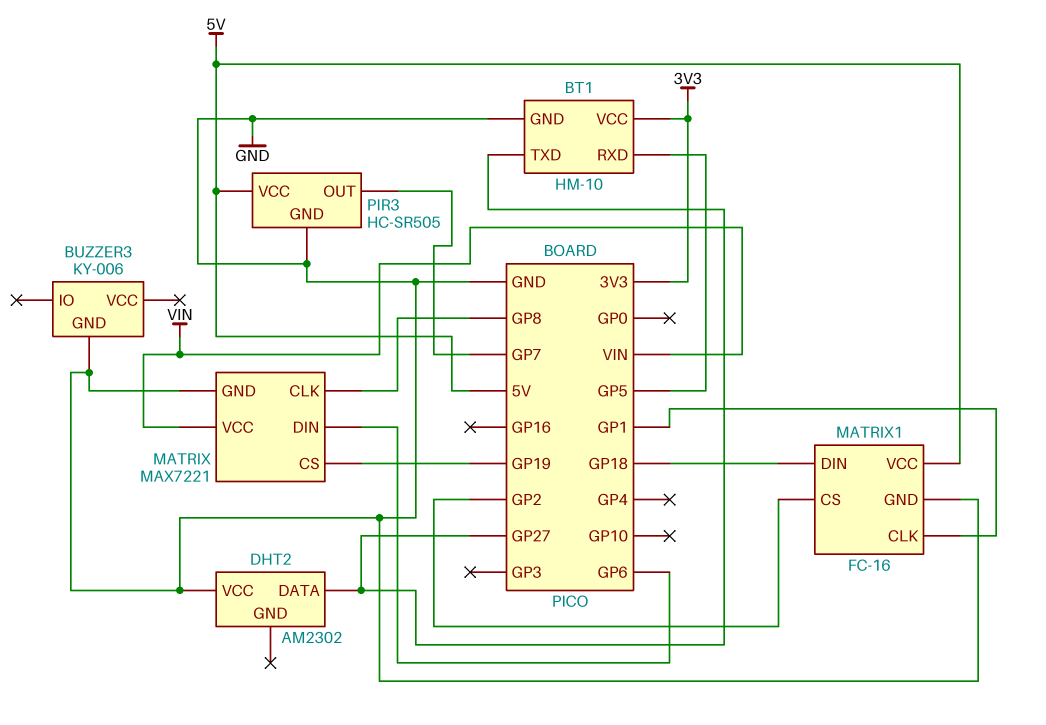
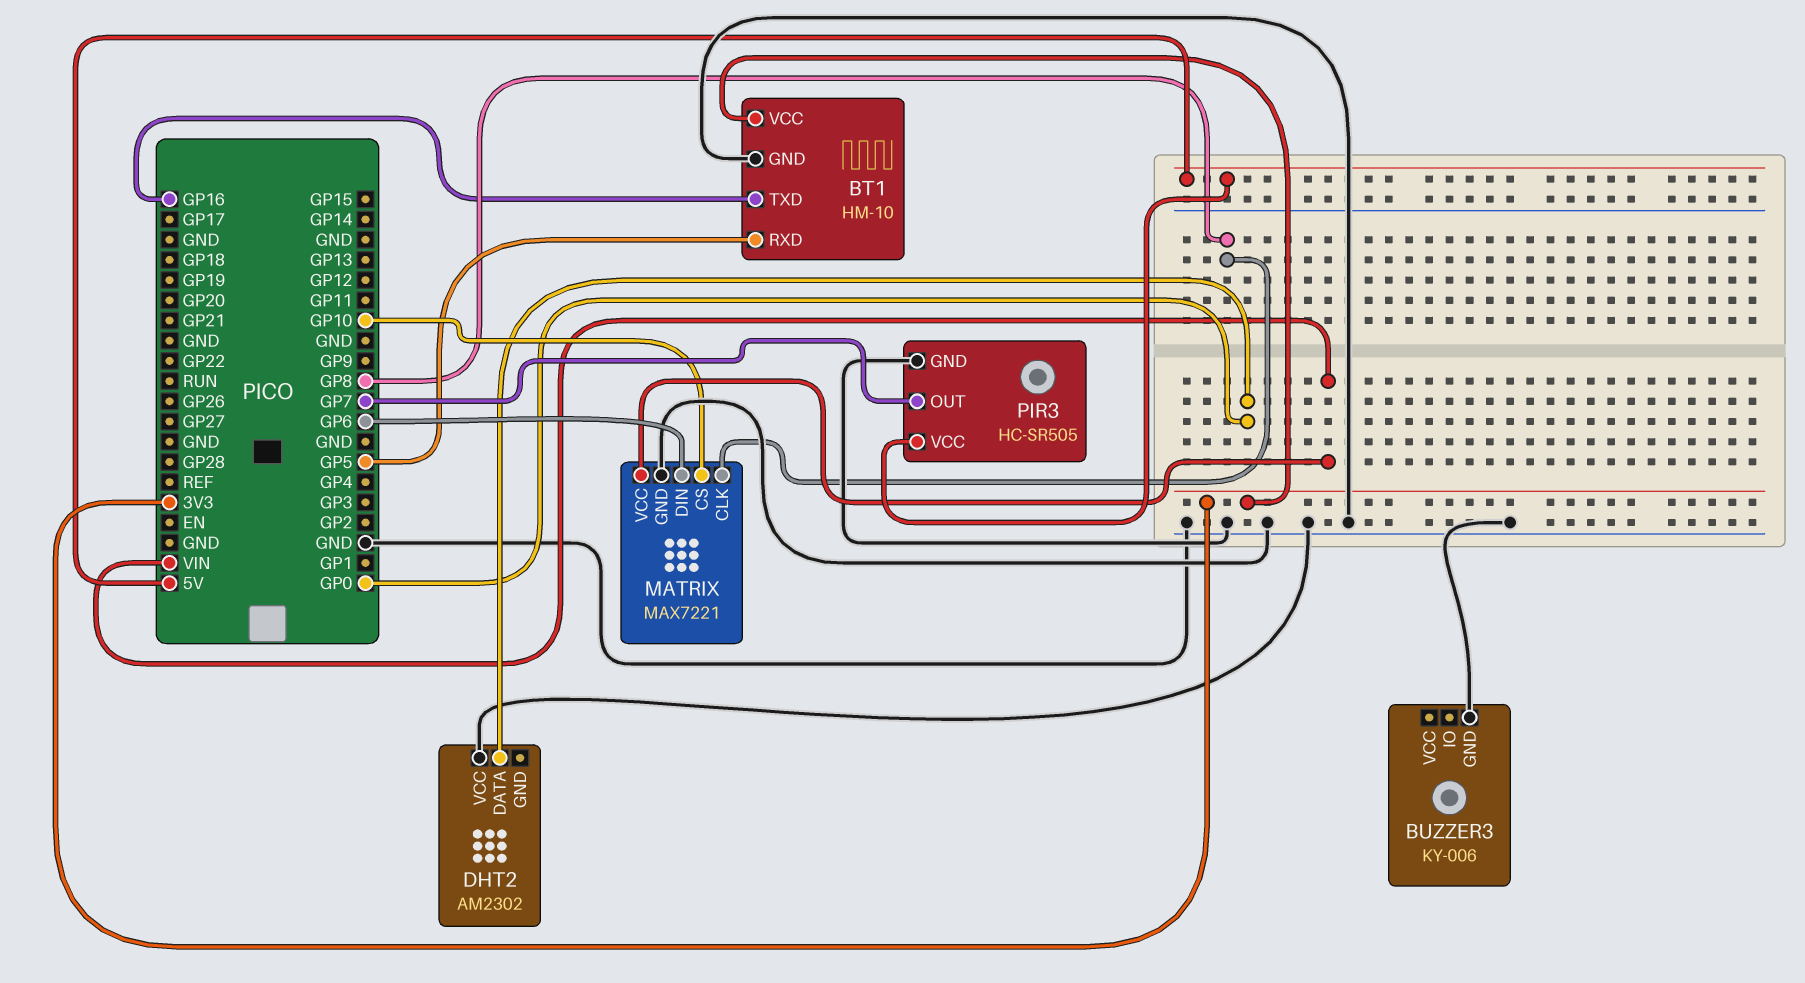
BT1 pin TXD: GP27 -> GP16
DHT2 pin DATA: GP27 -> GP0
MATRIX pin CS: GP19 -> GP10
MATRIX1: FC-16 -> none
MATRIX1 pin CLK: GP1 -> none
MATRIX1 pin CS: GP2 -> none
MATRIX1 pin DIN: GP18 -> none
MATRIX1 pin GND: GND -> none
MATRIX1 pin VCC: 5V -> none

